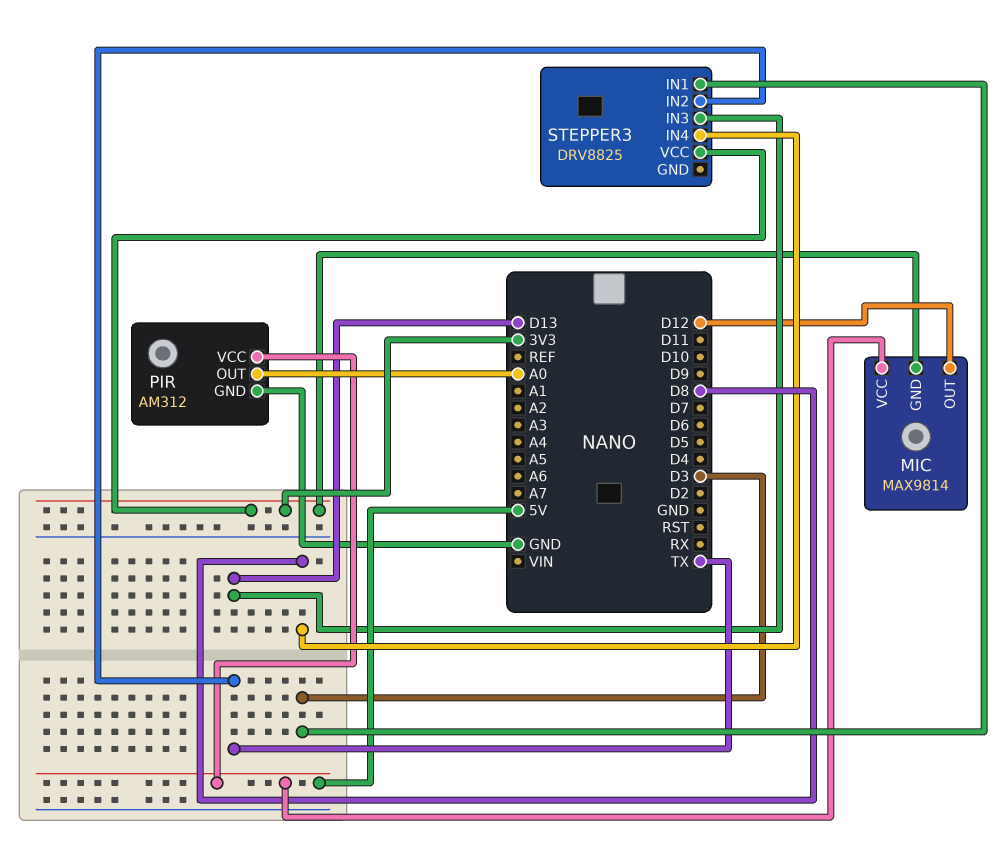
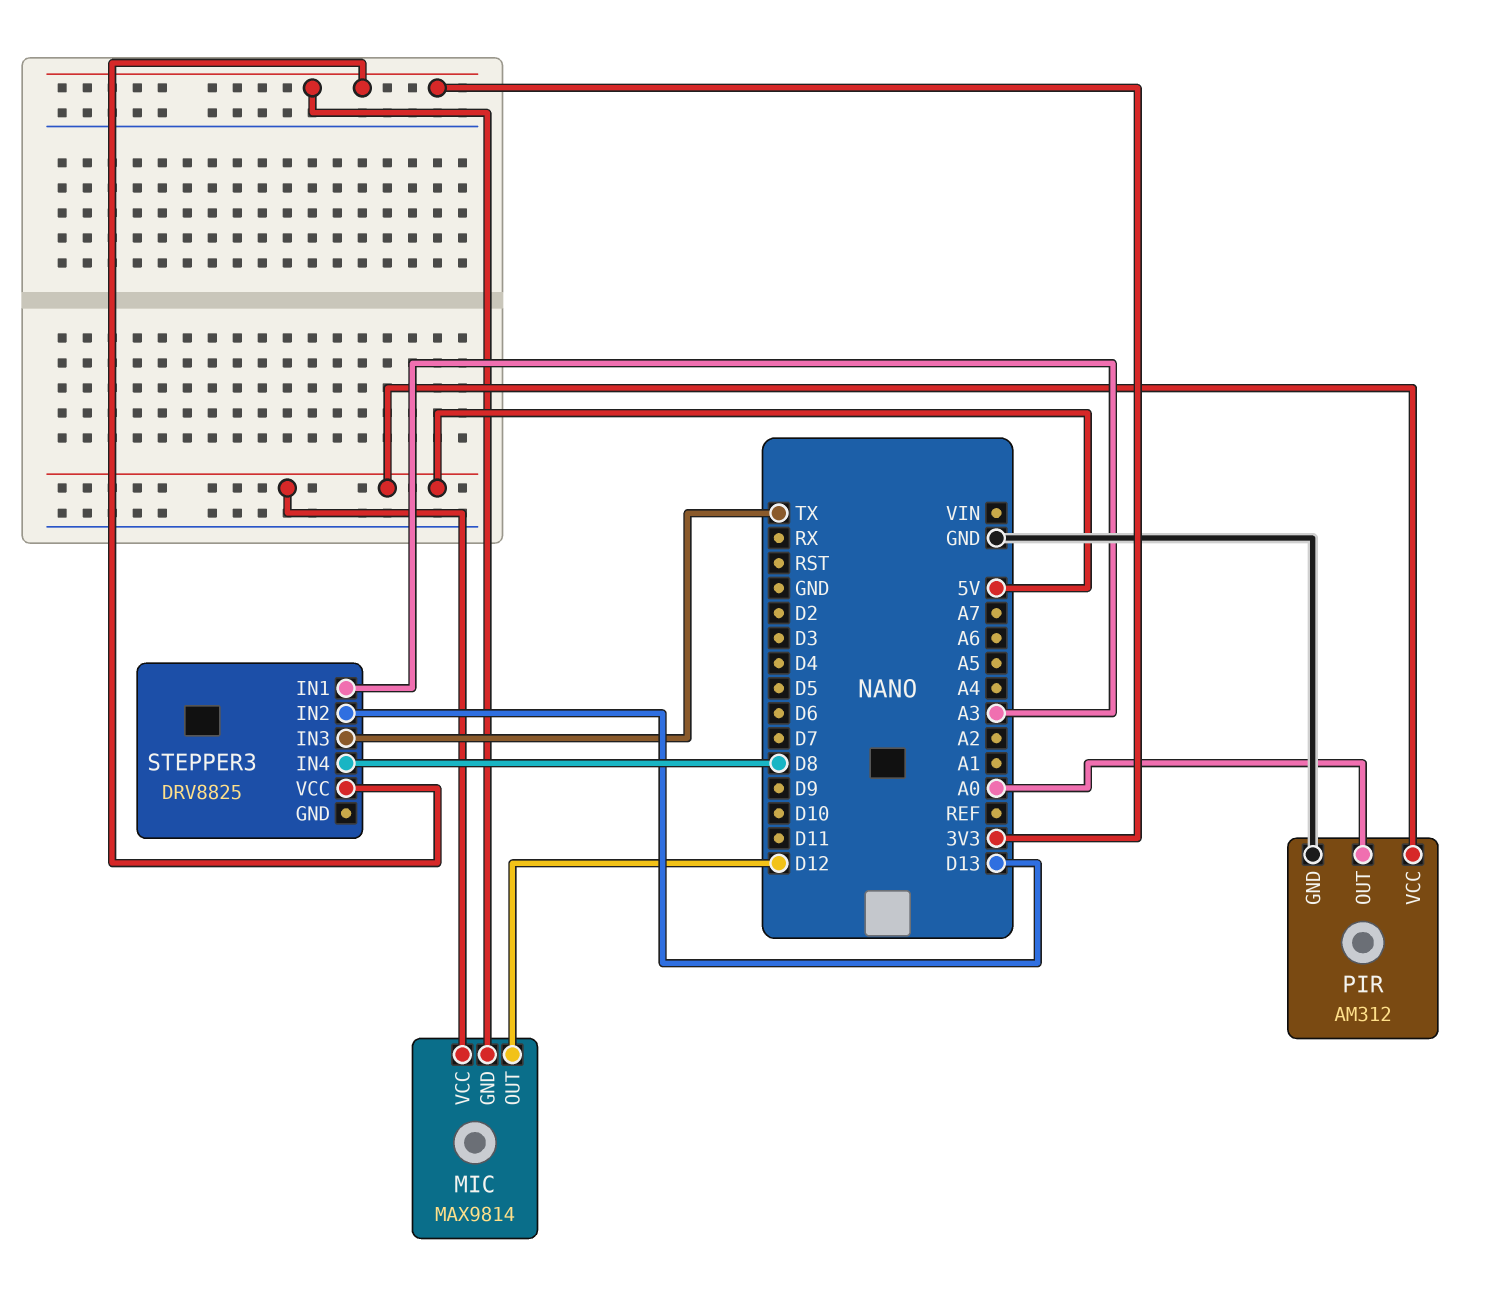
STEPPER3 pin IN1: D3 -> A3
STEPPER3 pin IN2: TX -> D13
STEPPER3 pin IN3: D13 -> TX

